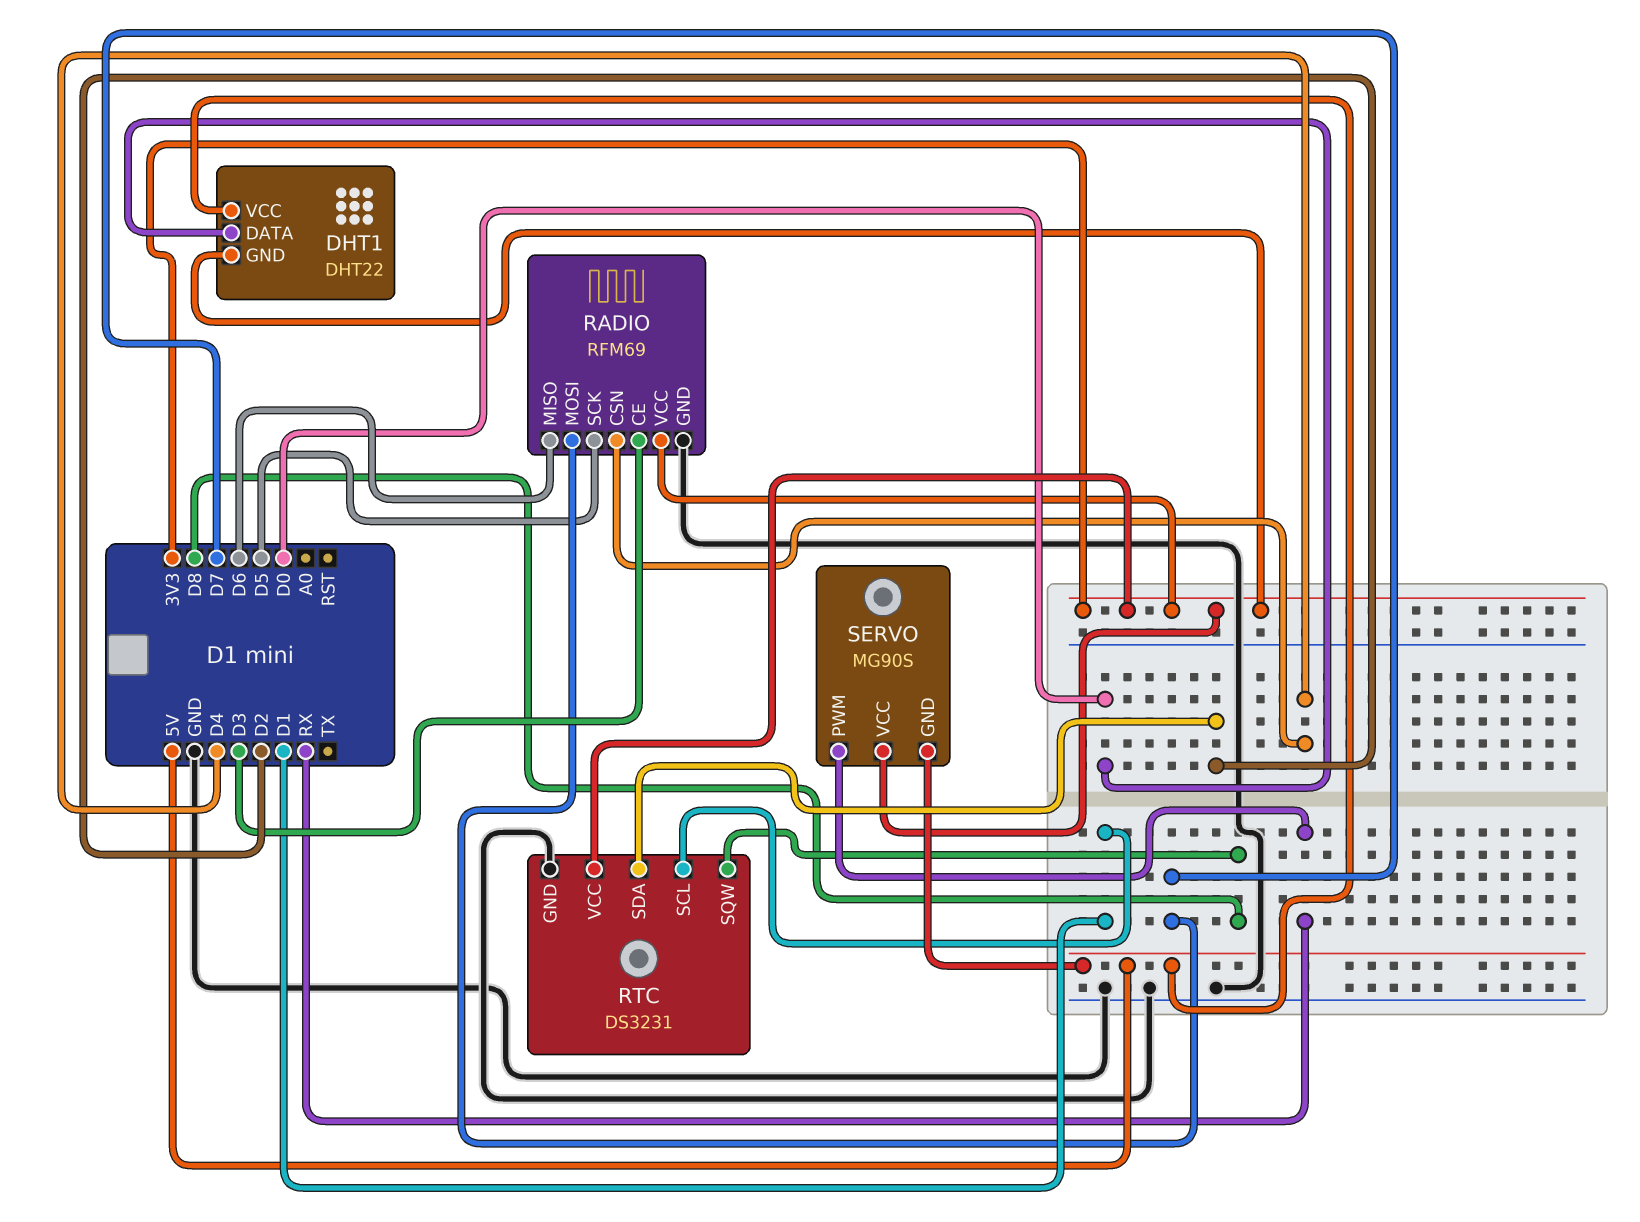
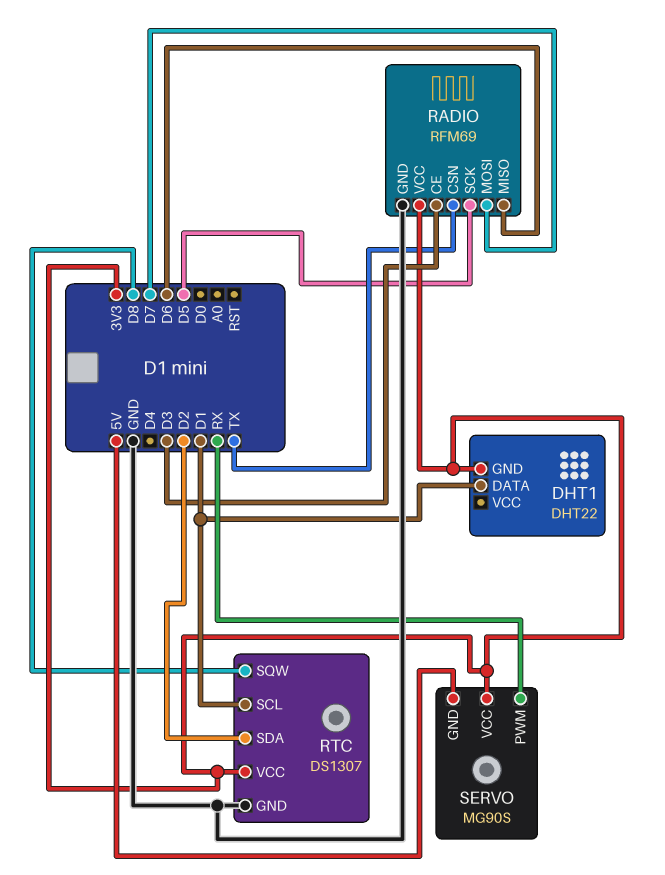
DHT1 pin DATA: D0 -> D1
DHT1 pin VCC: 5V -> none
RADIO pin CSN: D4 -> TX
RTC: DS3231 -> DS1307

